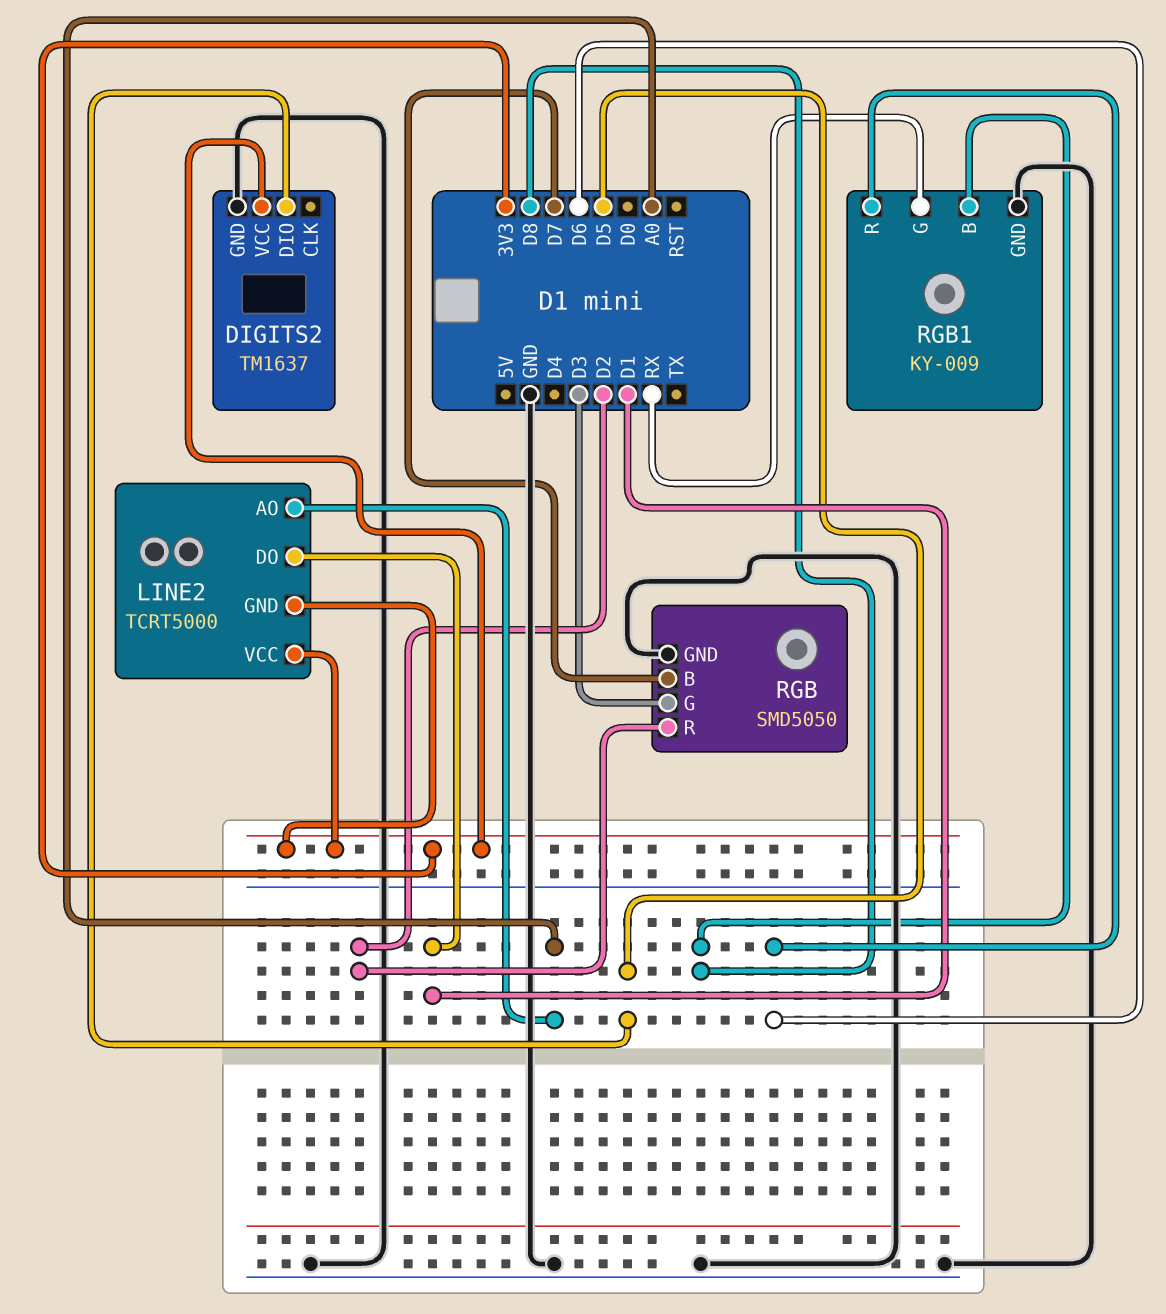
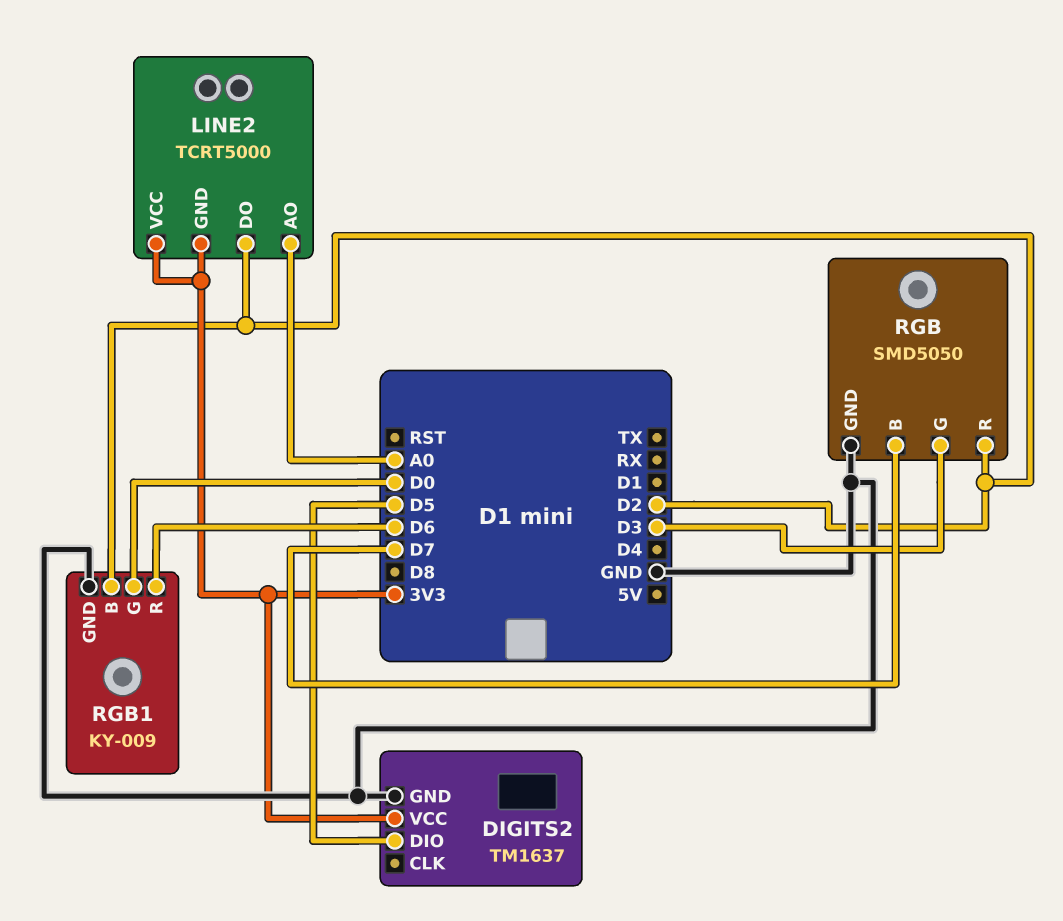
LINE2 pin DO: D1 -> D2
RGB1 pin B: D8 -> D2
RGB1 pin G: RX -> D0

